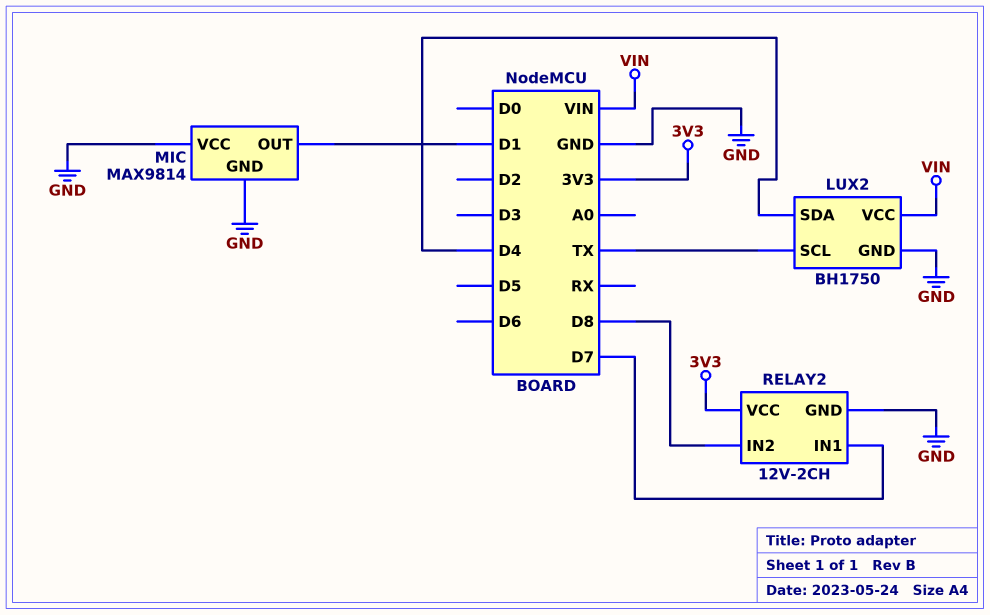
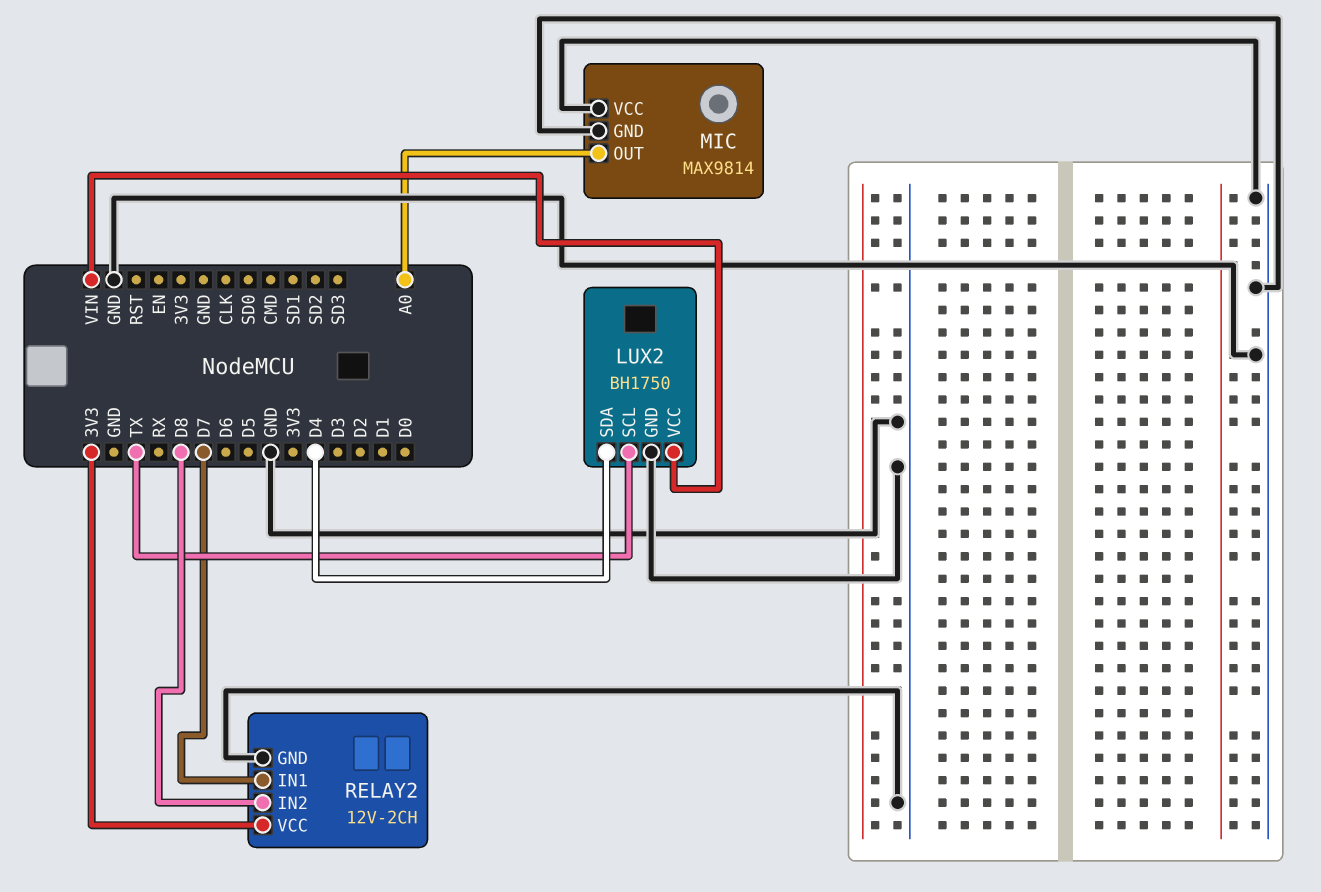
MIC pin OUT: D1 -> A0

